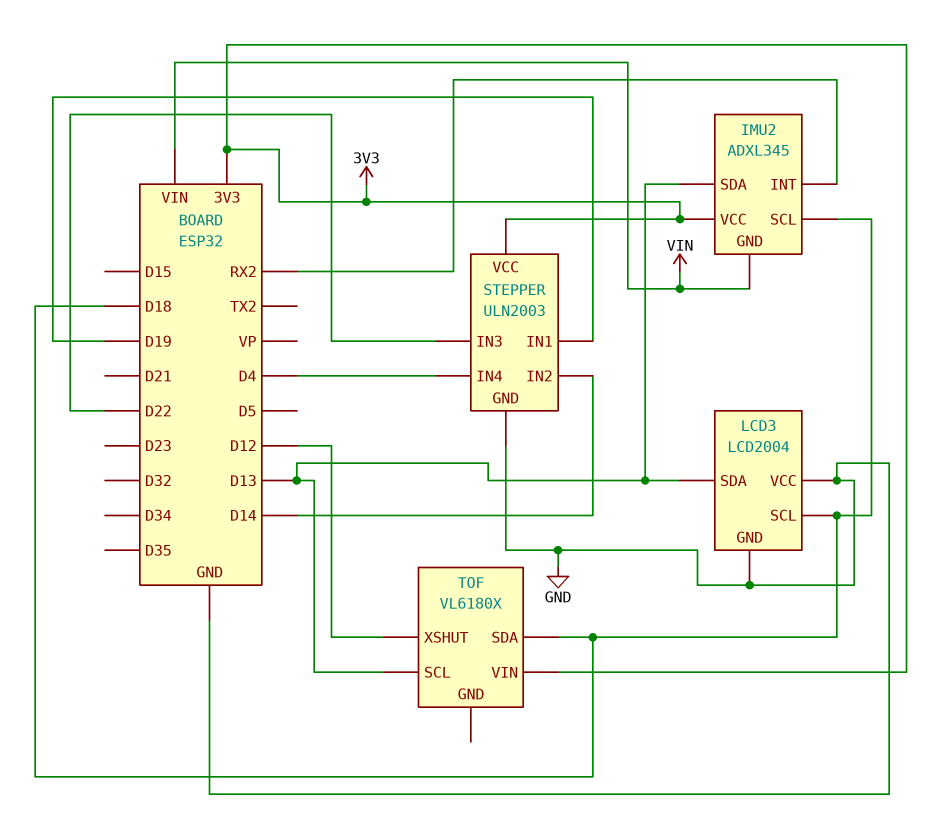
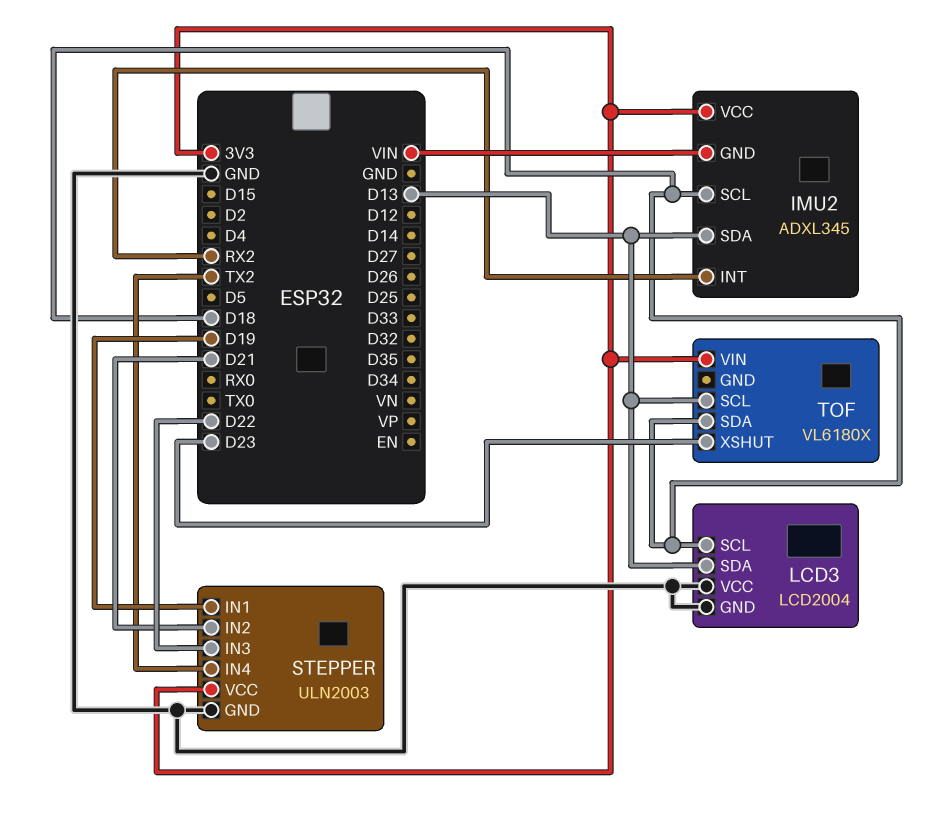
STEPPER pin IN2: D14 -> D21
STEPPER pin IN4: D4 -> TX2
TOF pin XSHUT: D12 -> D23

